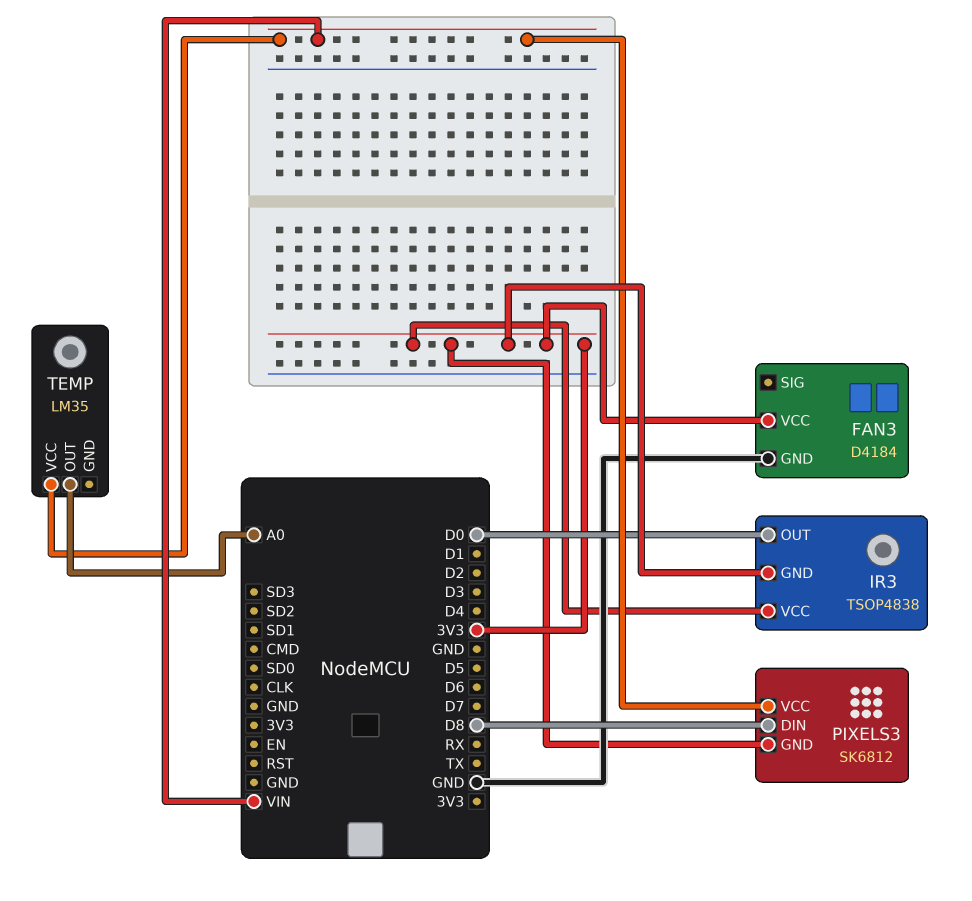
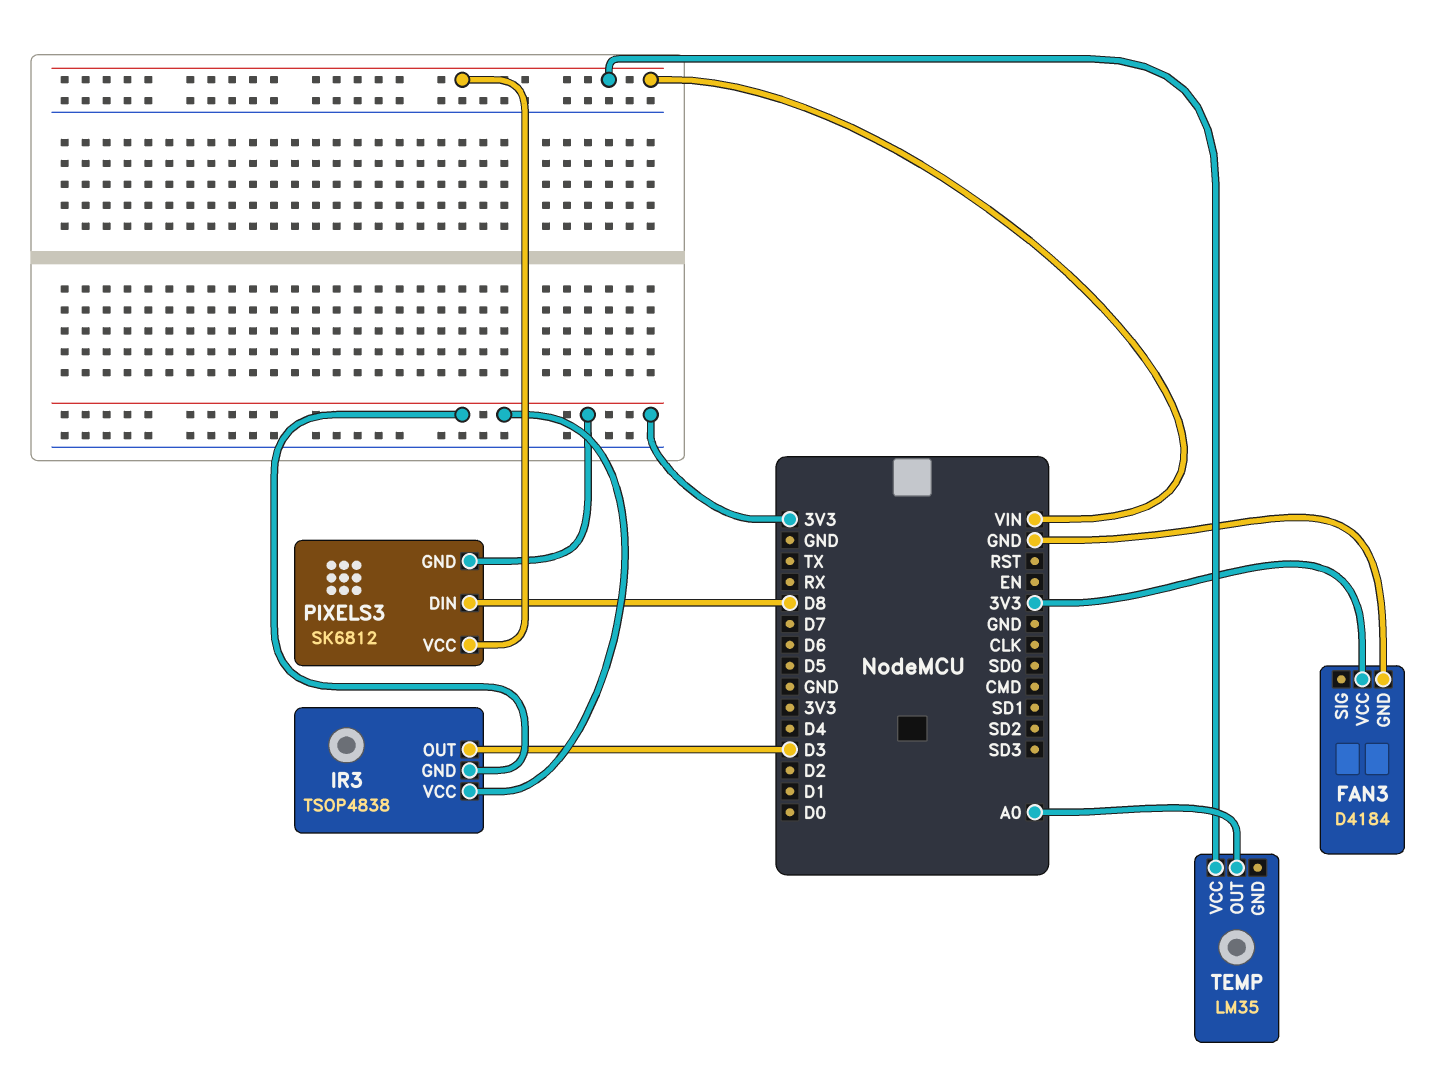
IR3 pin OUT: D0 -> D3

